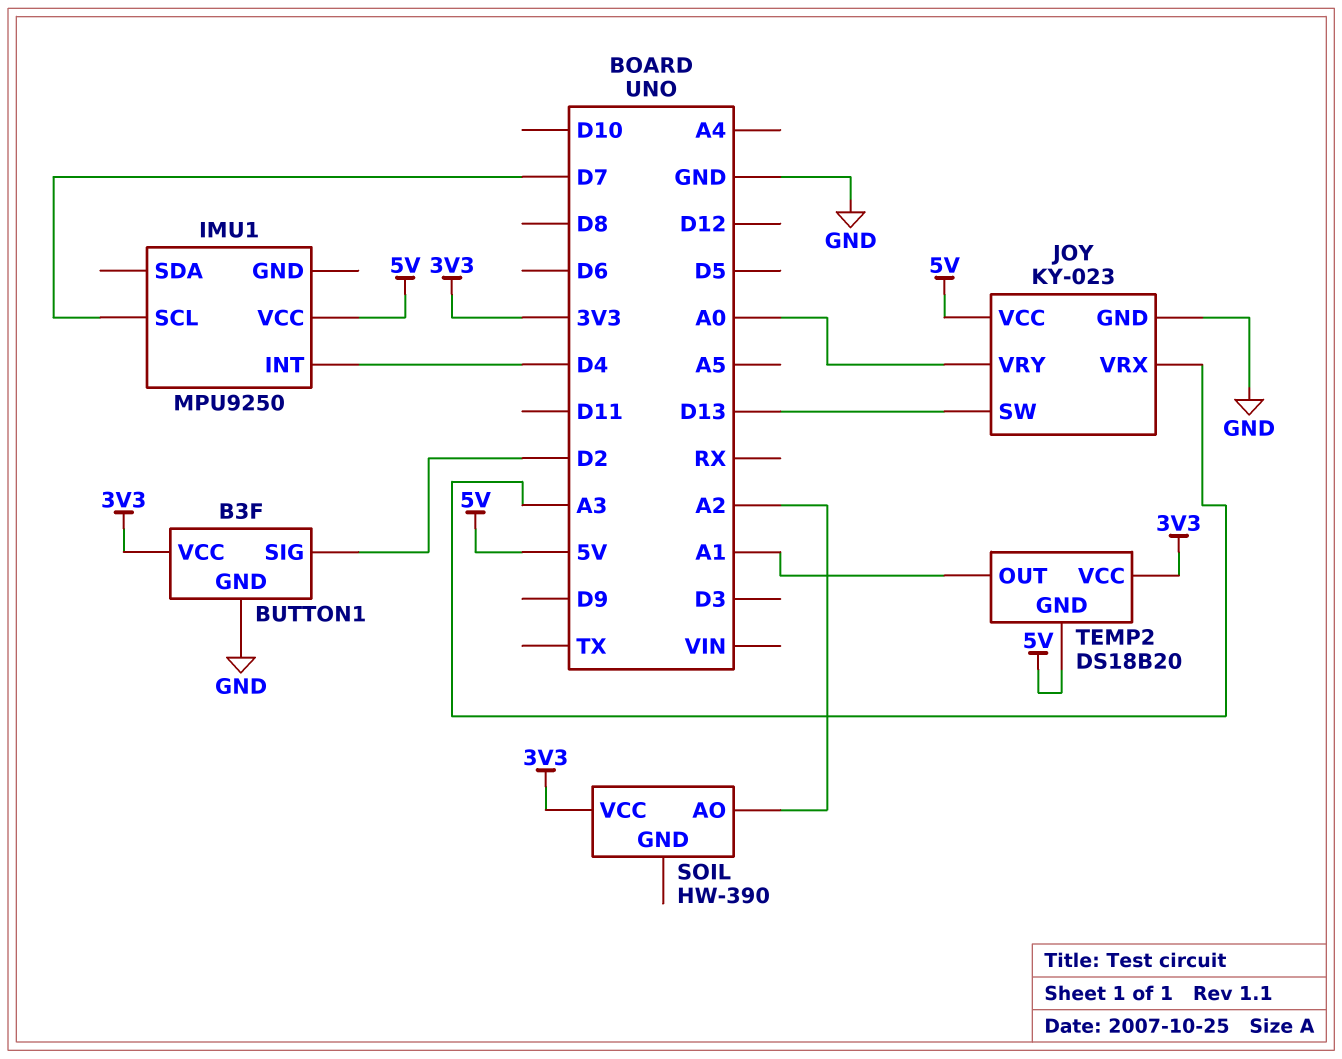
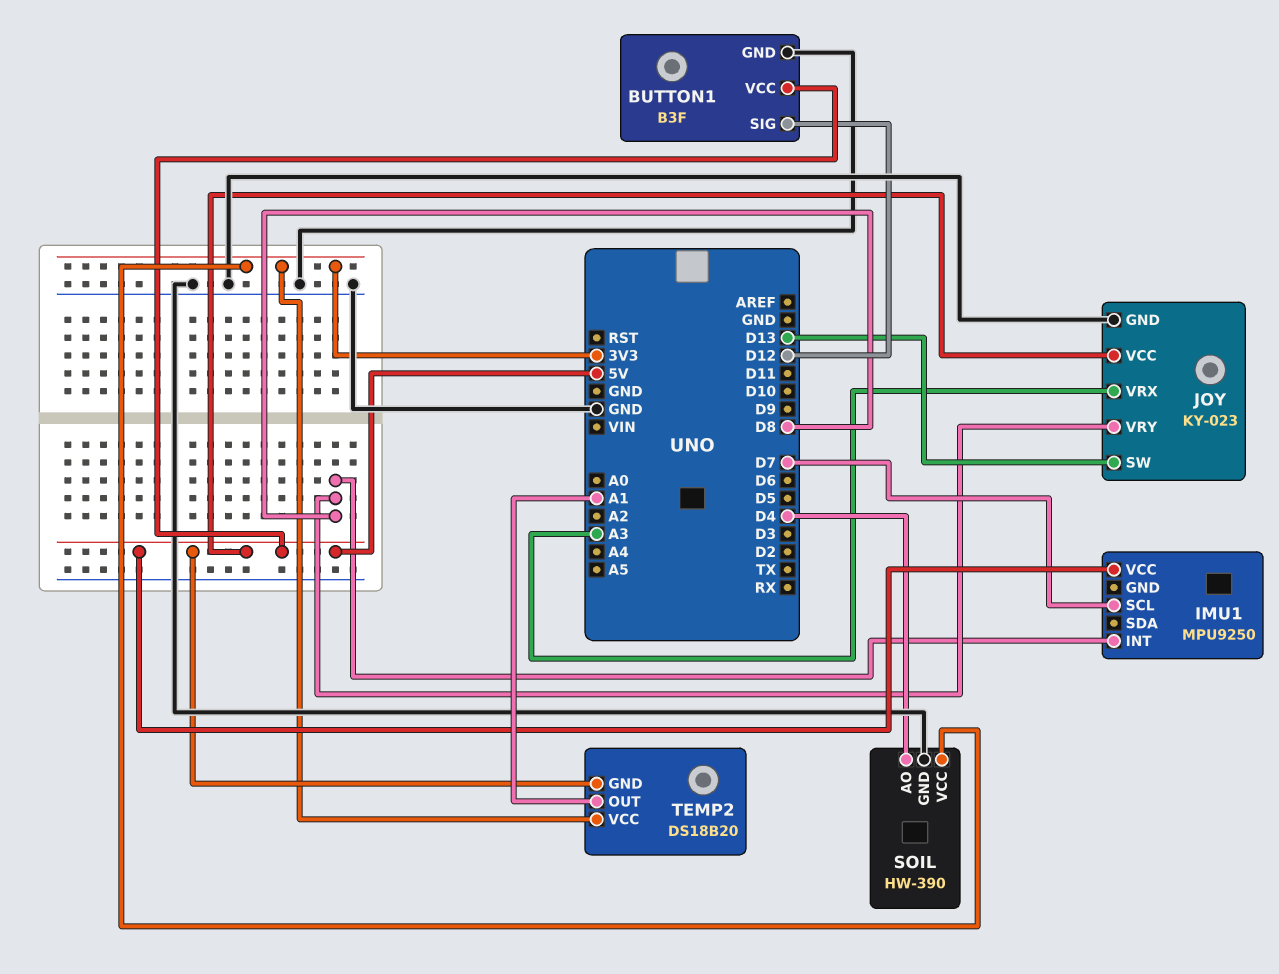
BUTTON1 pin SIG: D2 -> D12
BUTTON1 pin VCC: 3V3 -> 5V
IMU1 pin INT: D4 -> D8
JOY pin VRY: A0 -> D8
SOIL pin AO: A2 -> D4
SOIL pin GND: none -> GND

